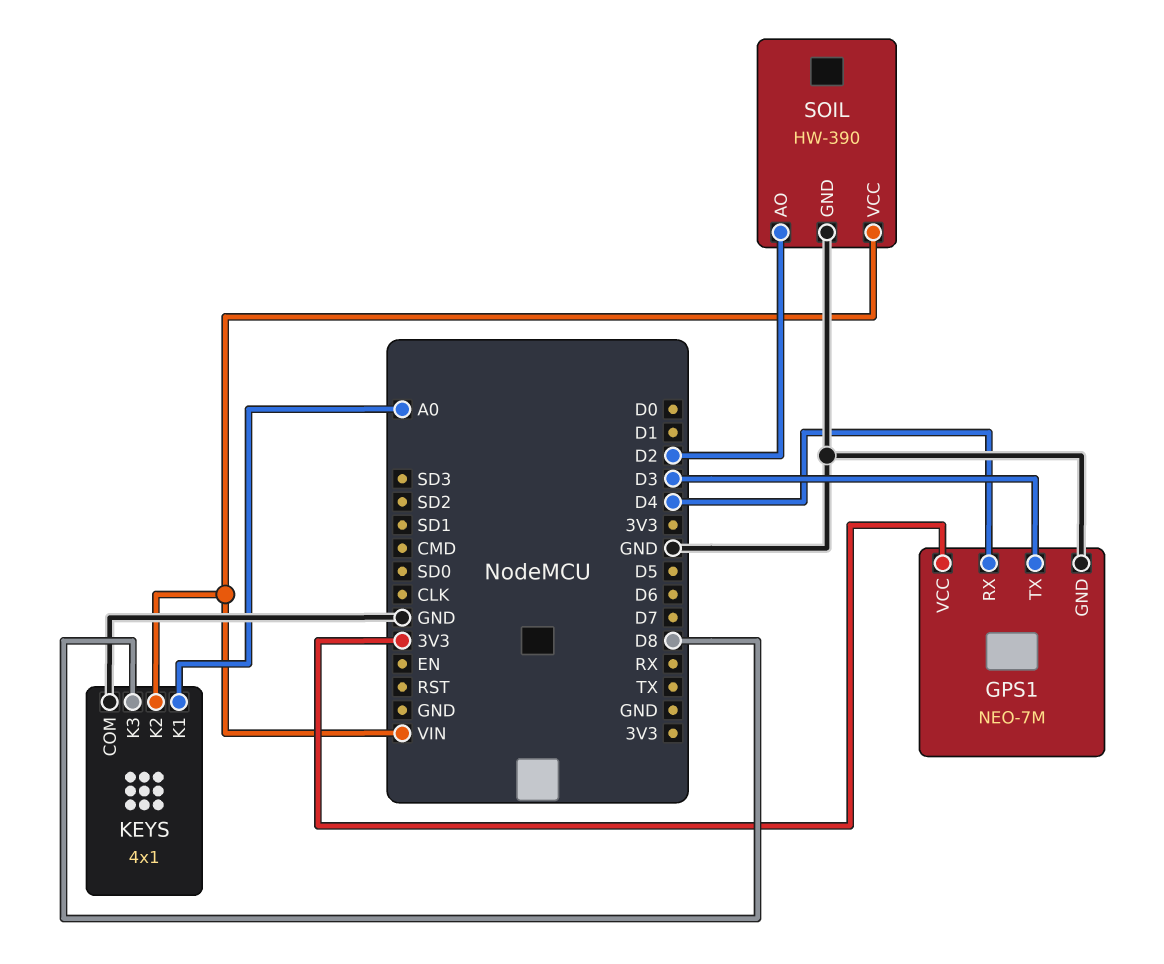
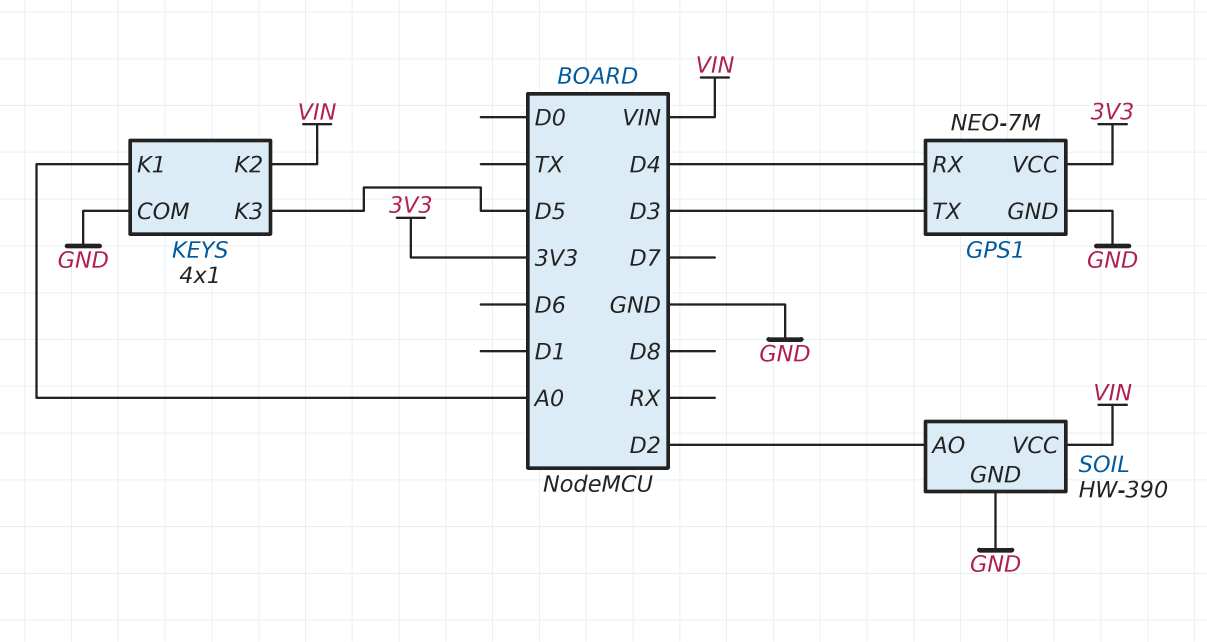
KEYS pin K3: D8 -> D5

